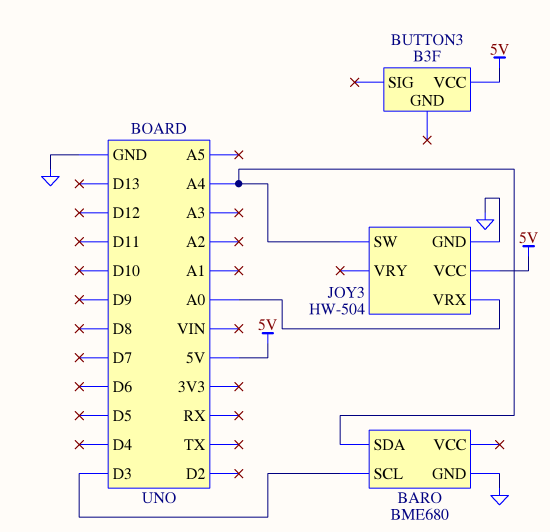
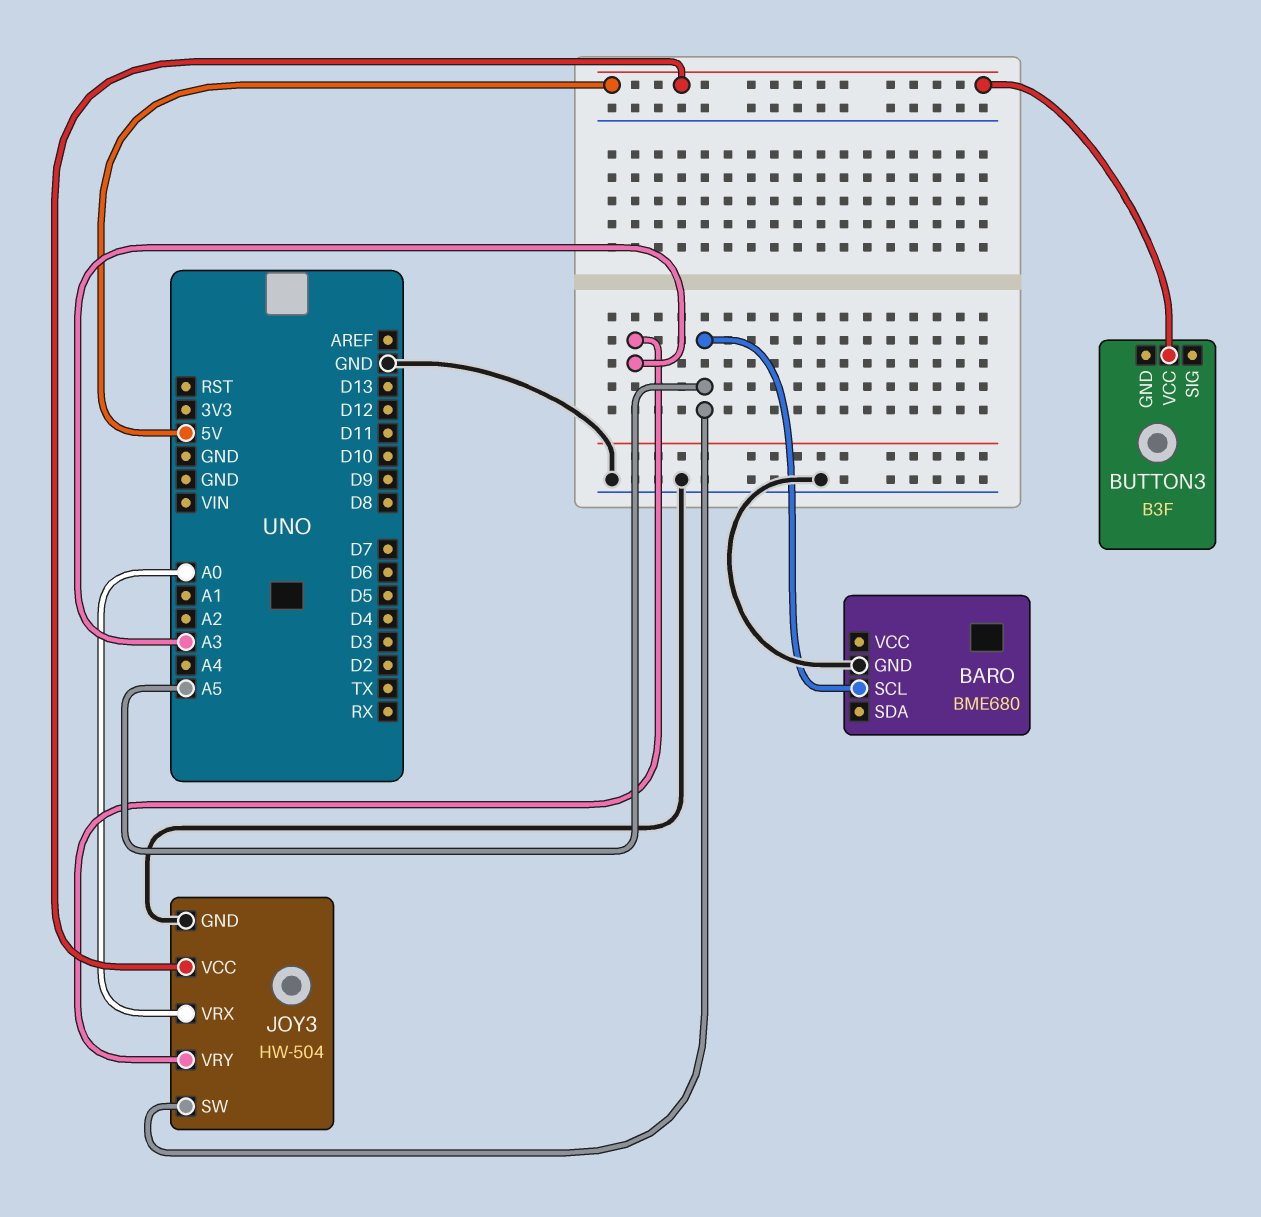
BARO pin SCL: D3 -> A5
BARO pin SDA: A4 -> none
JOY3 pin SW: A4 -> A5
JOY3 pin VRY: none -> A3

